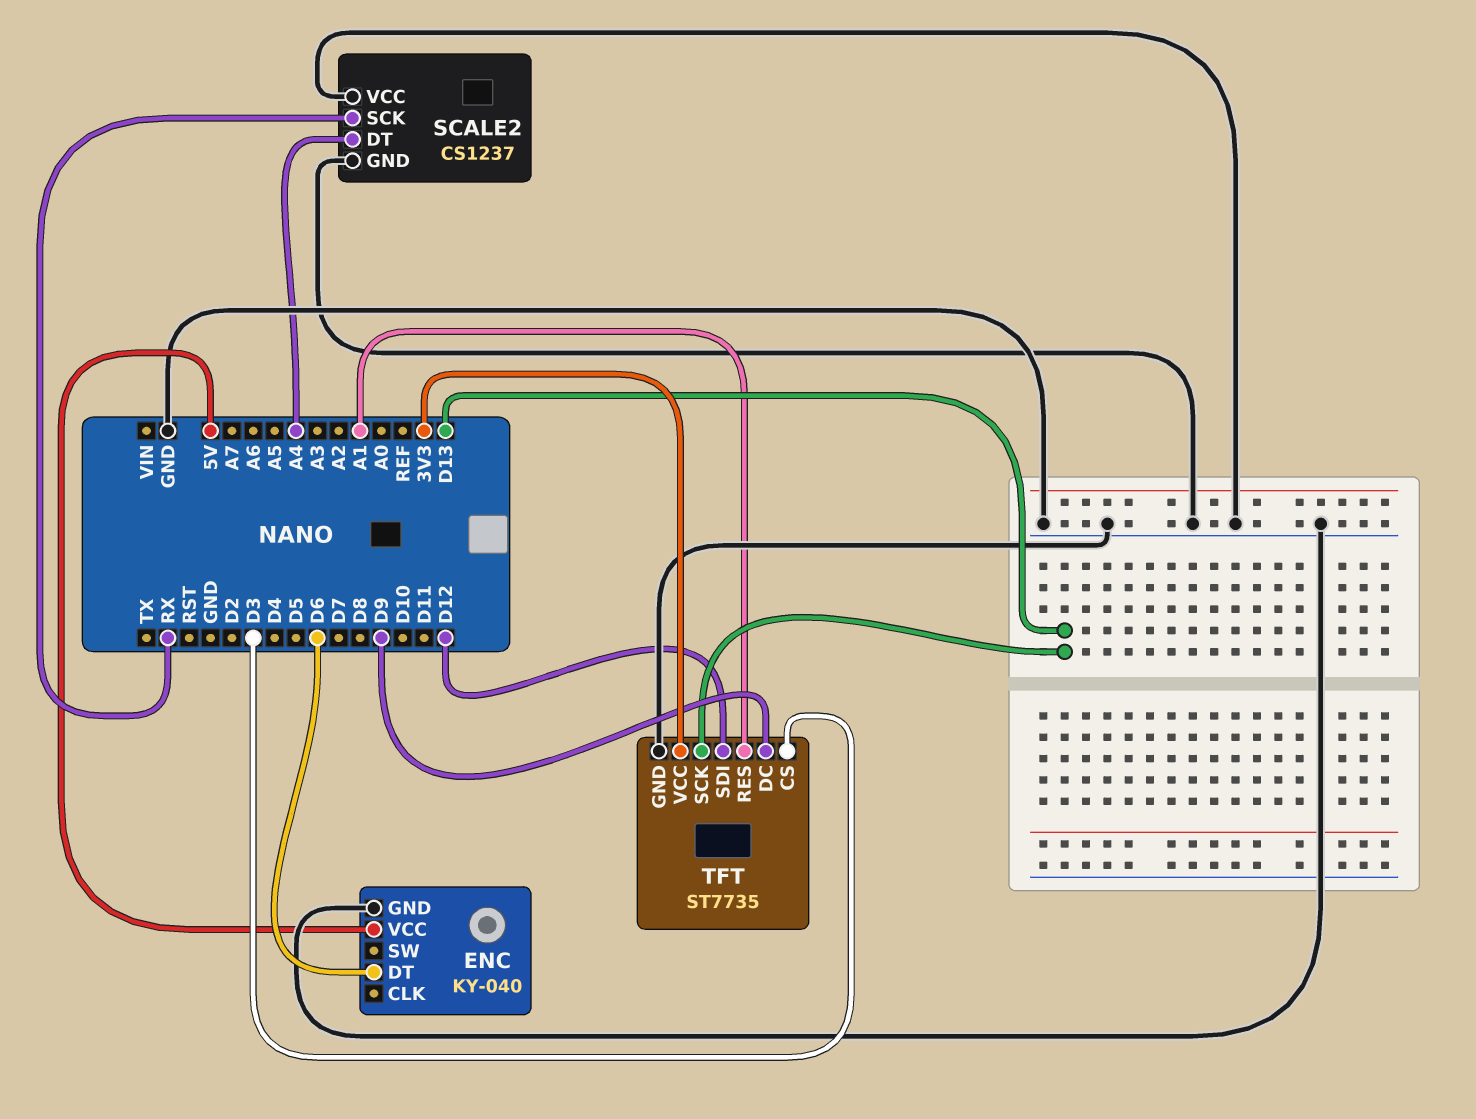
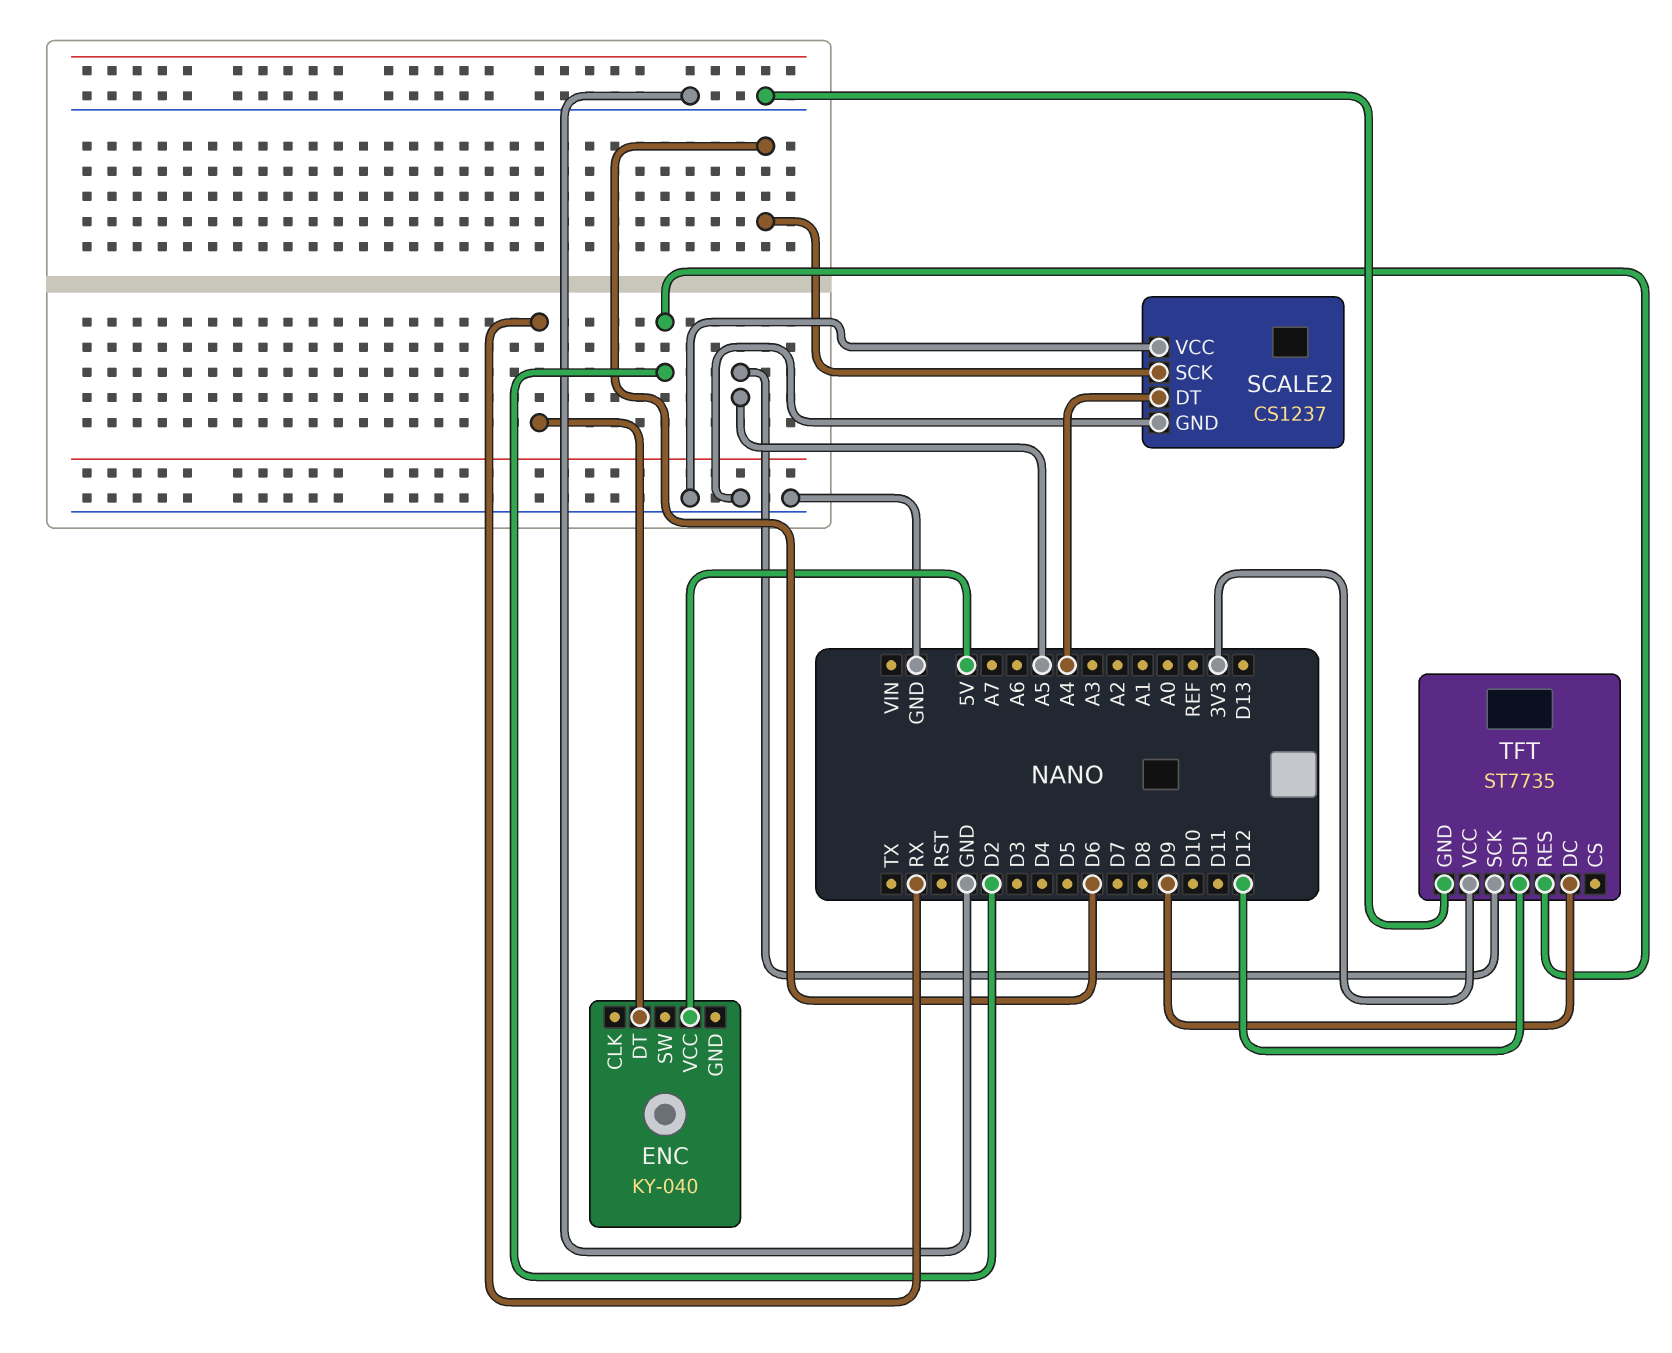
ENC pin DT: D6 -> RX
ENC pin GND: GND -> none
SCALE2 pin SCK: RX -> D6
TFT pin CS: D3 -> none
TFT pin RES: A1 -> D2
TFT pin SCK: D13 -> A5

